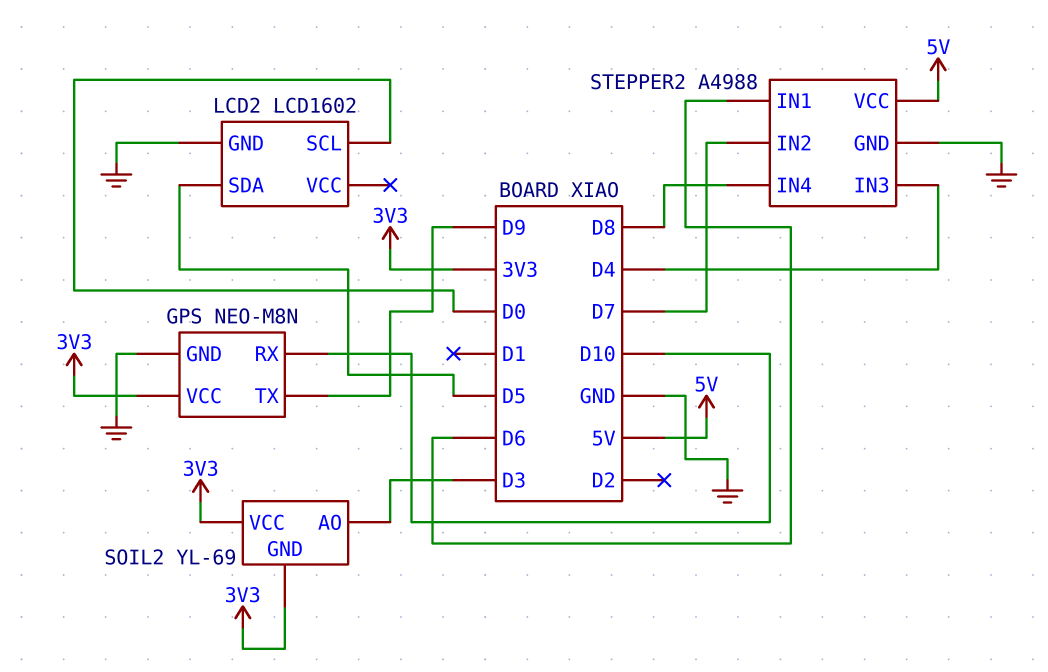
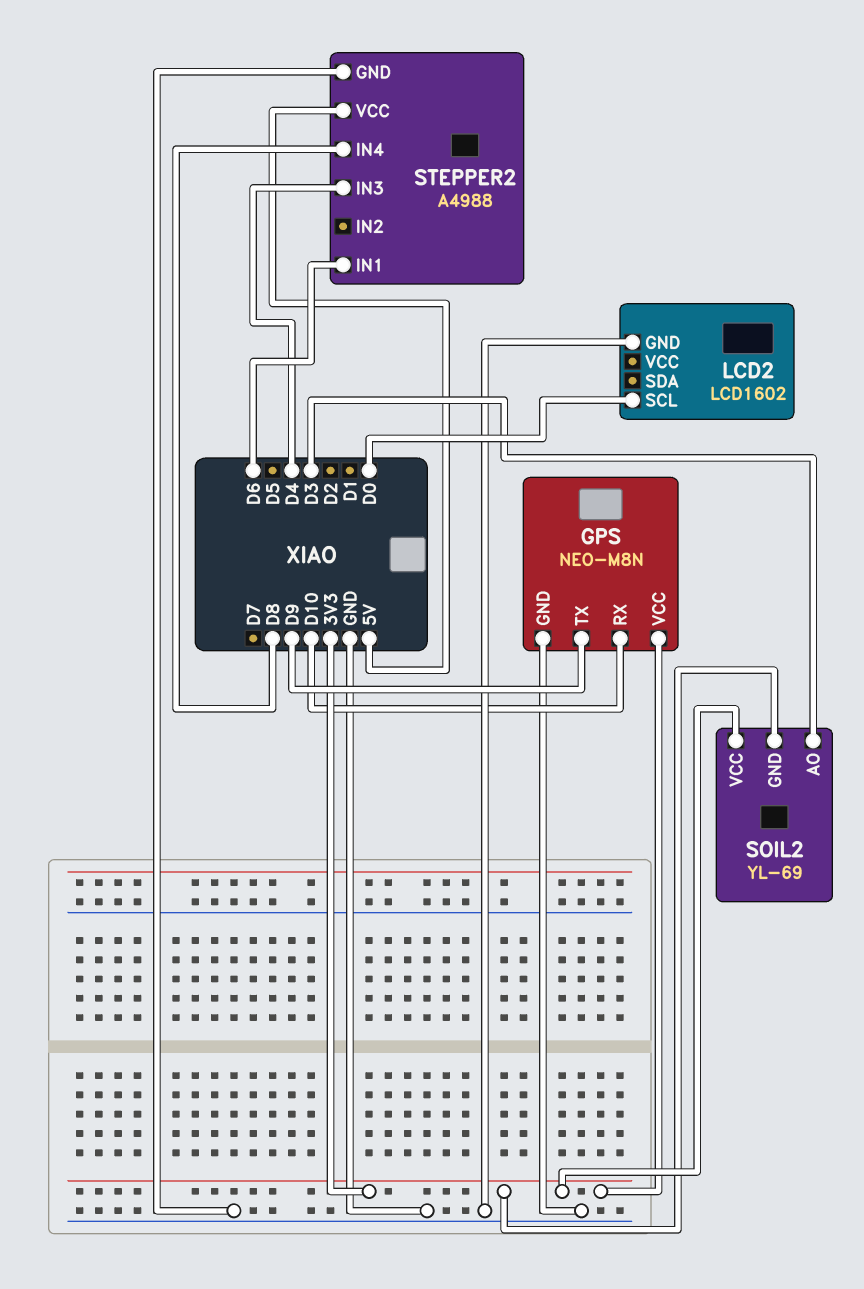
LCD2 pin SDA: D5 -> none
STEPPER2 pin IN2: D7 -> none

